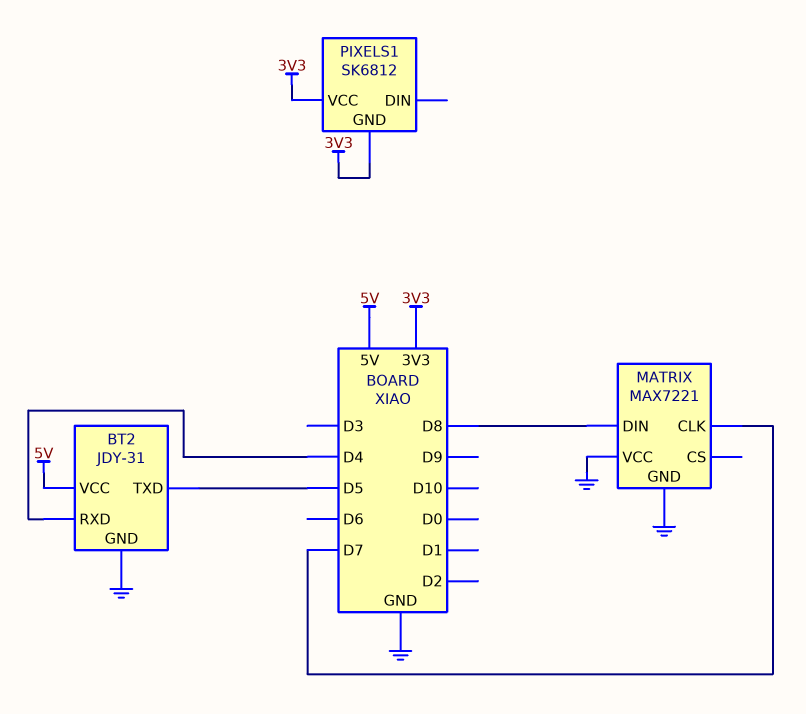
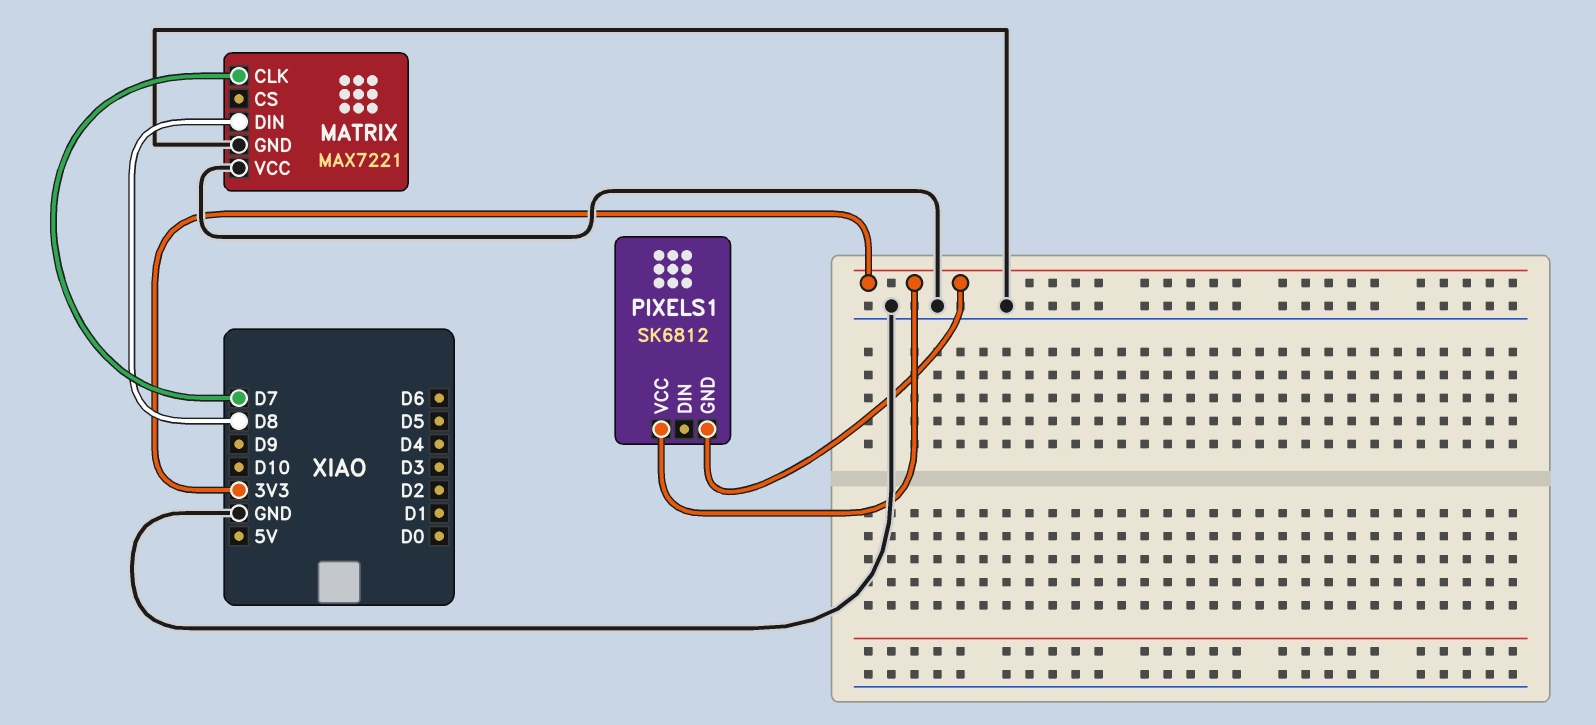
BT2: JDY-31 -> none
BT2 pin GND: GND -> none
BT2 pin RXD: D4 -> none
BT2 pin TXD: D5 -> none
BT2 pin VCC: 5V -> none

